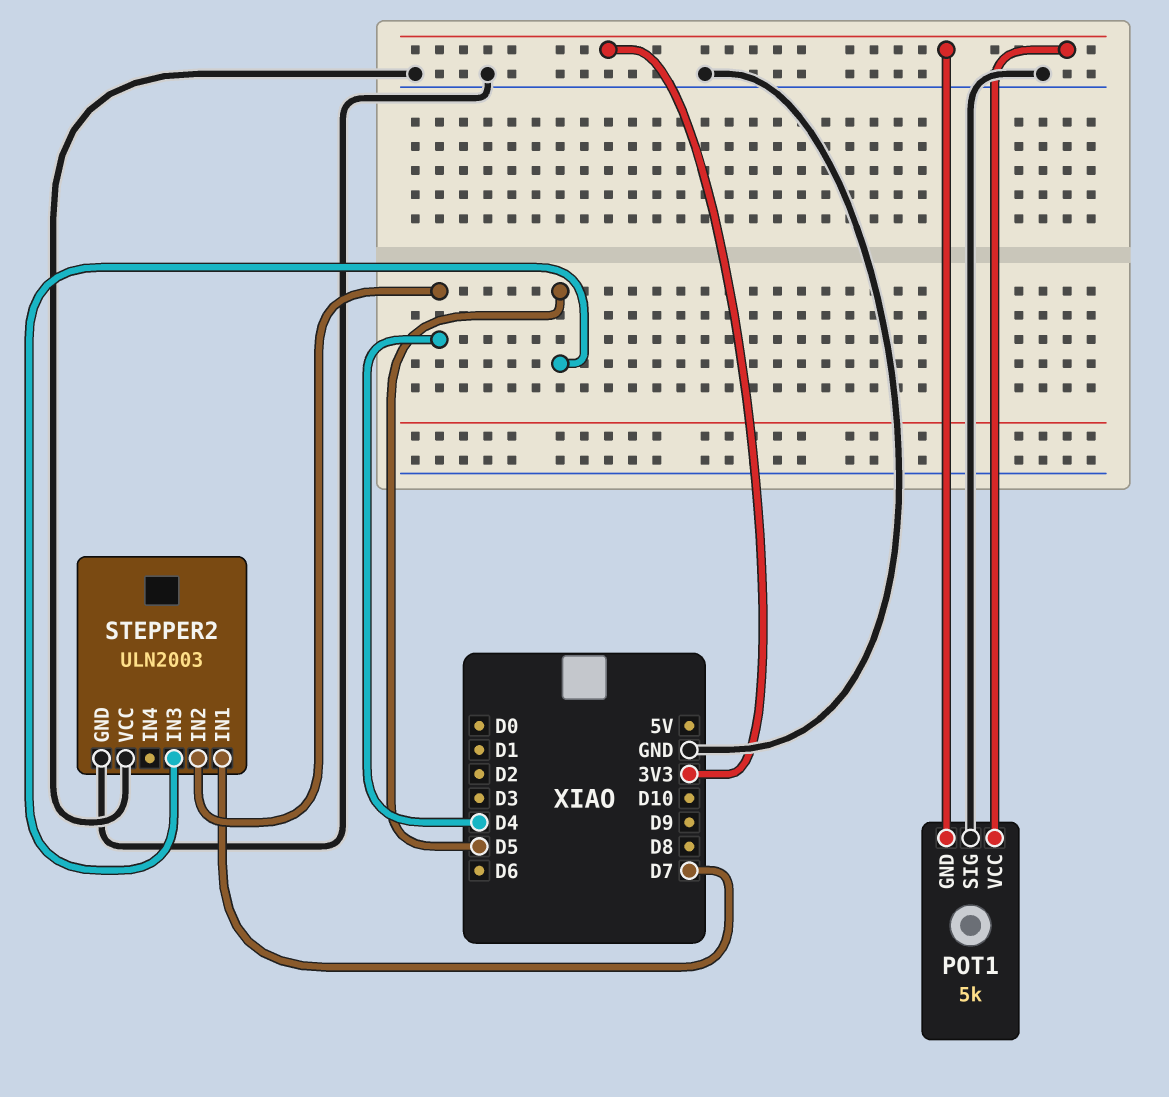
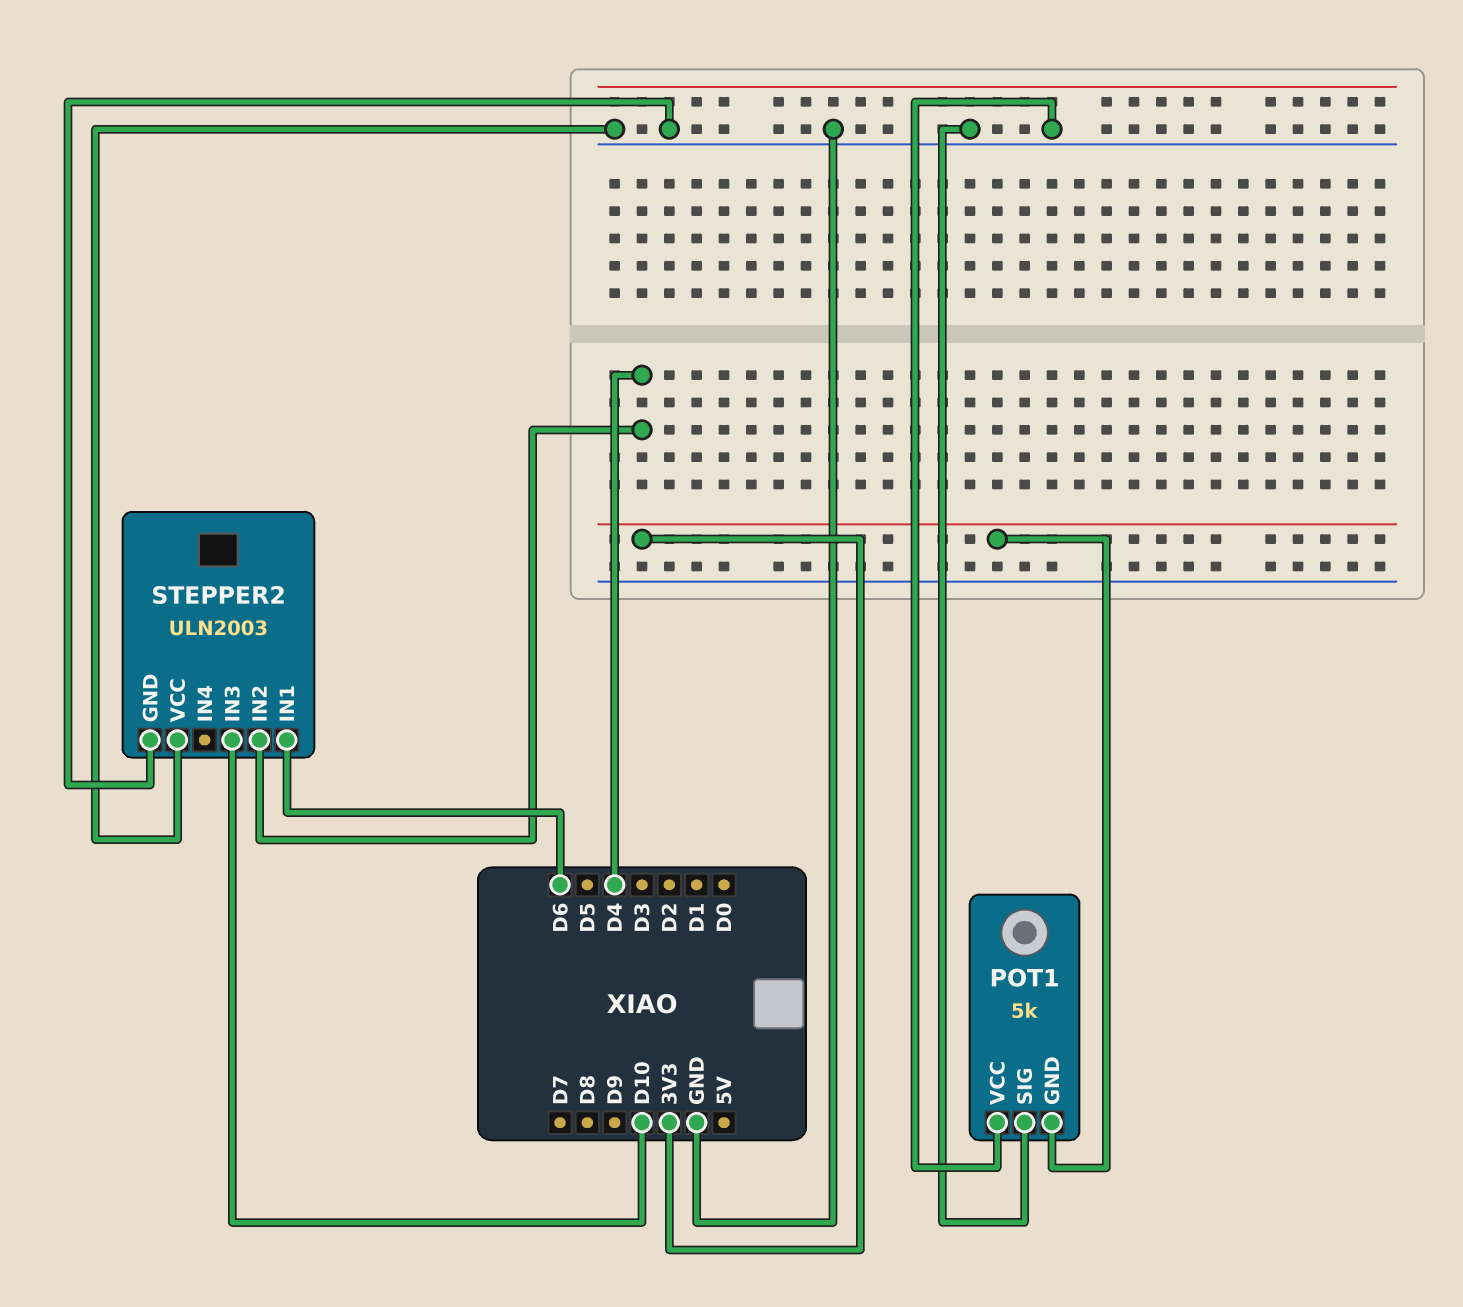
POT1 pin VCC: 3V3 -> GND
STEPPER2 pin IN1: D7 -> D6
STEPPER2 pin IN3: D5 -> D10

